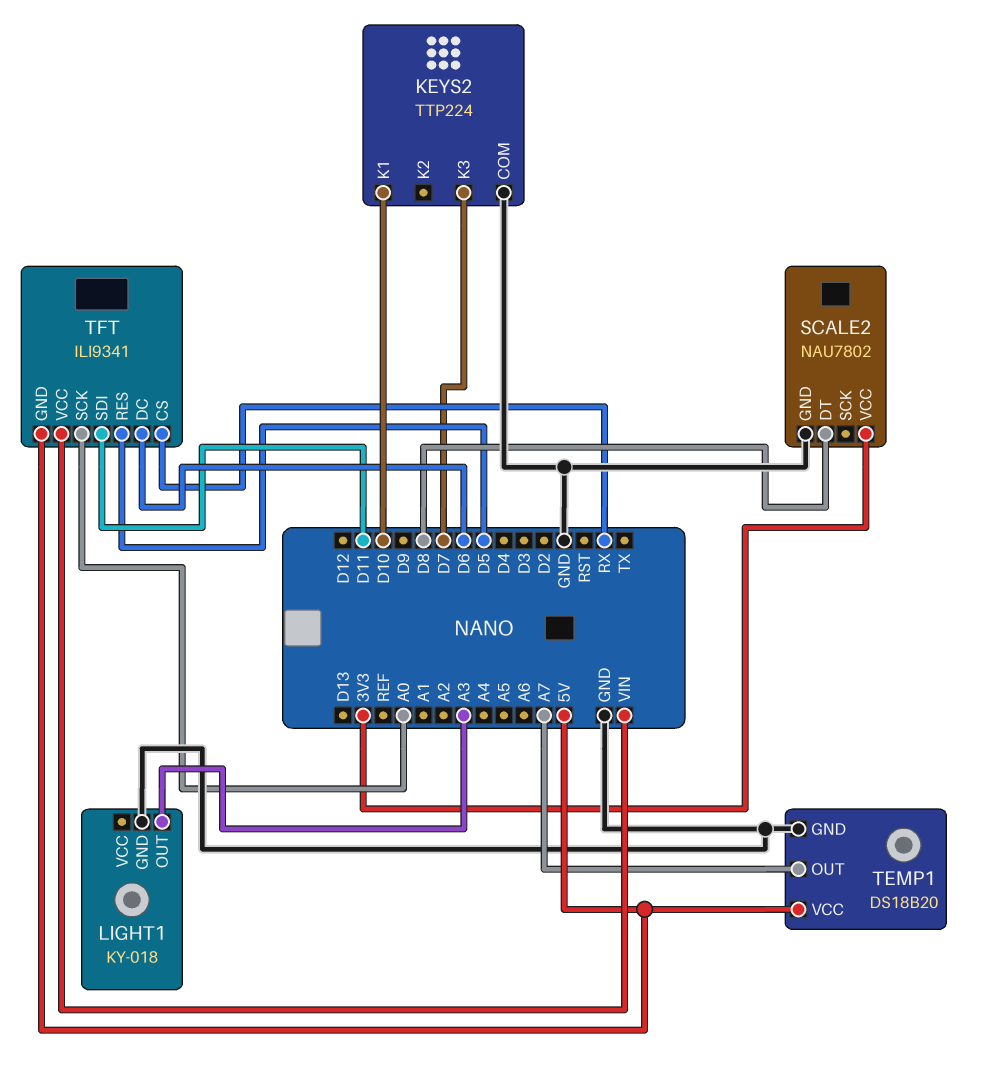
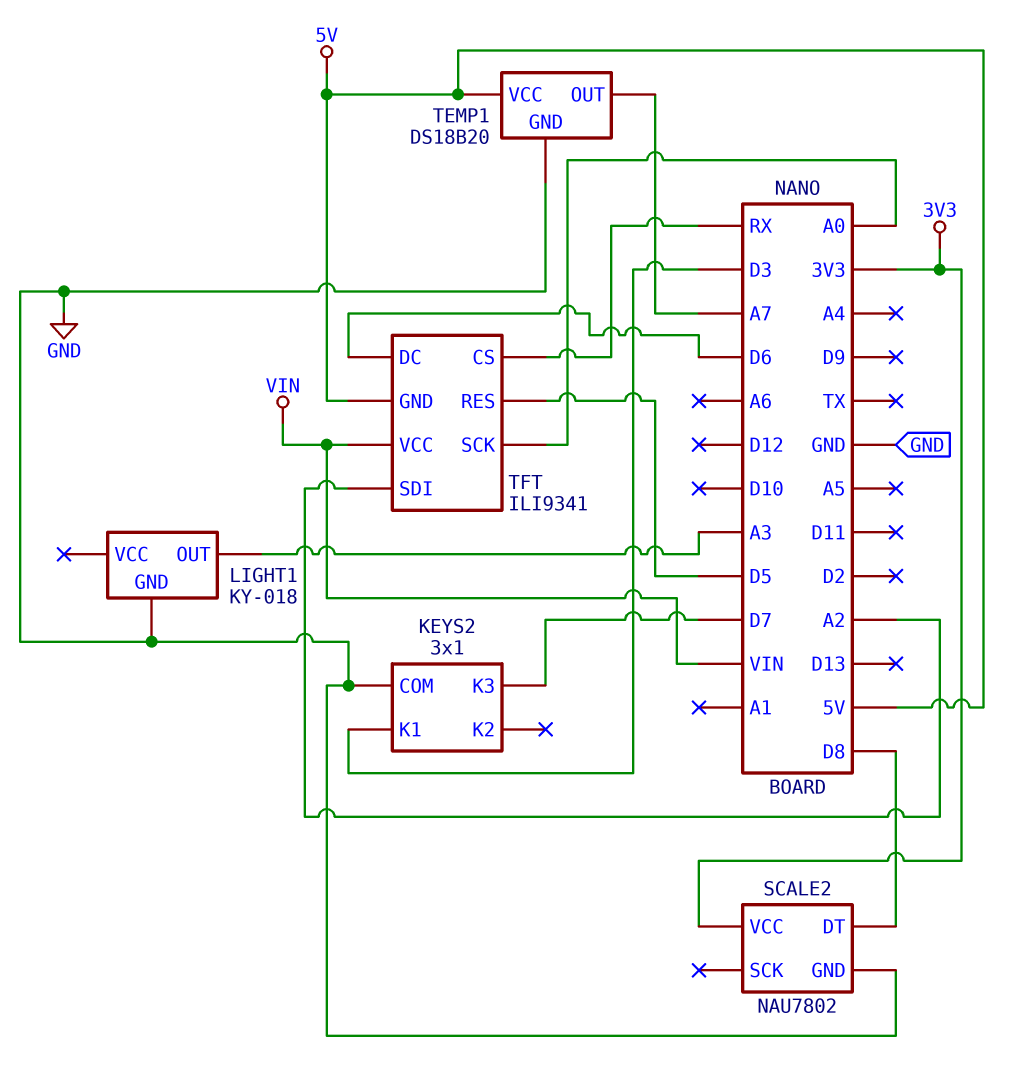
KEYS2: TTP224 -> 3x1
KEYS2 pin K1: D10 -> D3
TFT pin SDI: D11 -> A2

